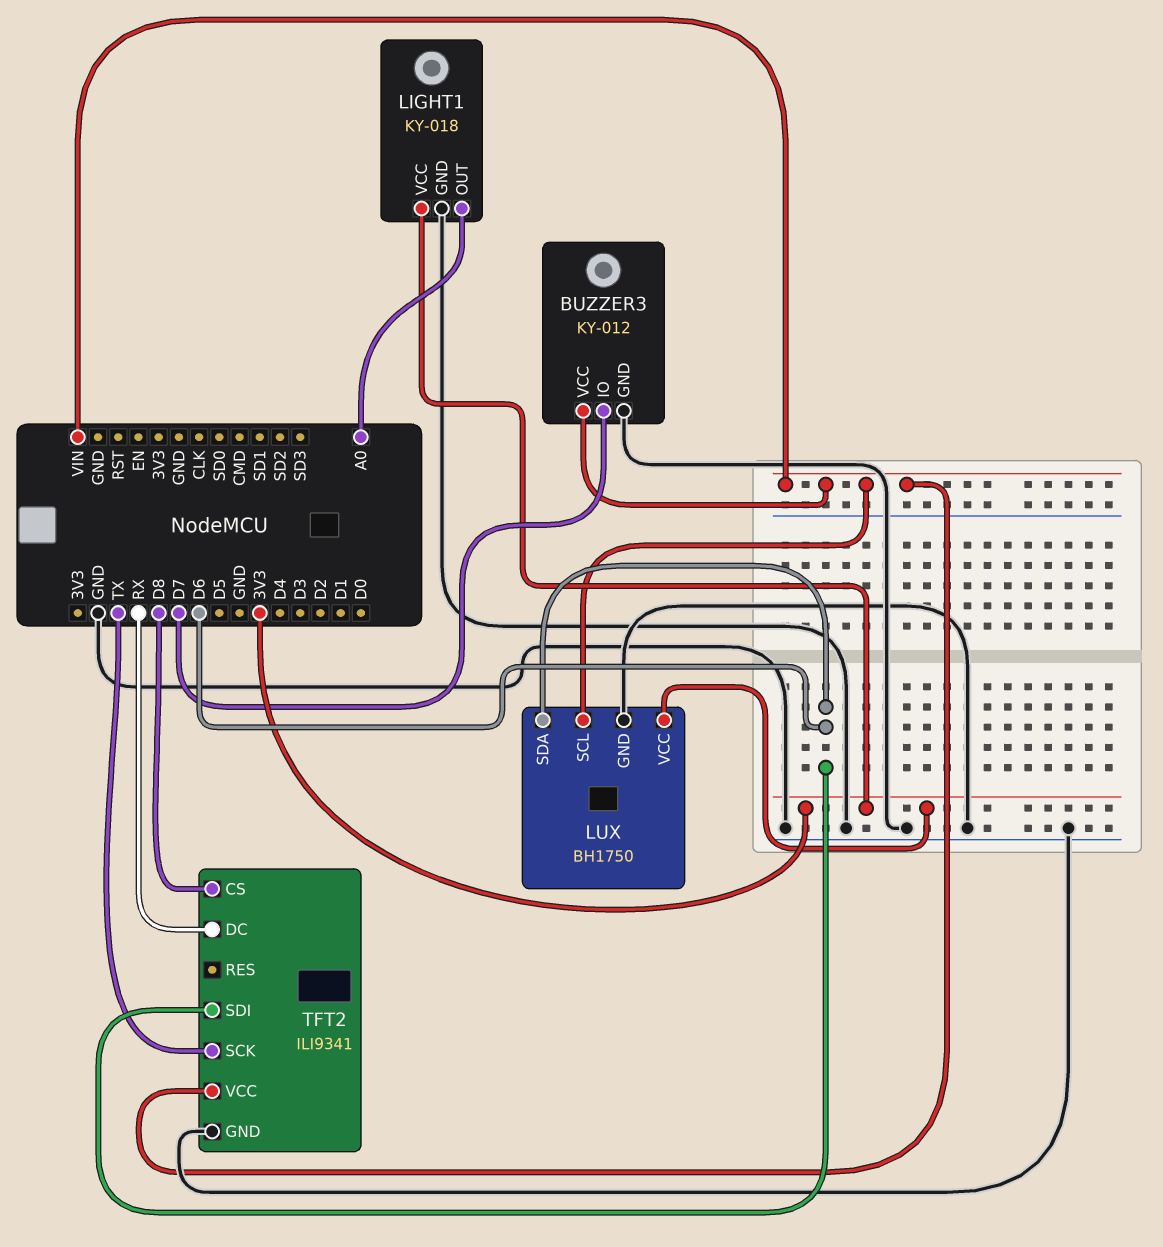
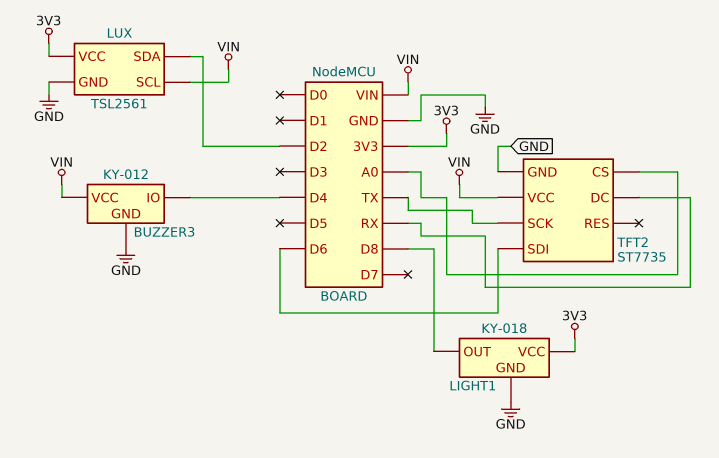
BUZZER3 pin IO: D7 -> D4
LIGHT1 pin OUT: A0 -> D8
LUX: BH1750 -> TSL2561
LUX pin SDA: D6 -> D2
TFT2: ILI9341 -> ST7735
TFT2 pin CS: D8 -> A0

